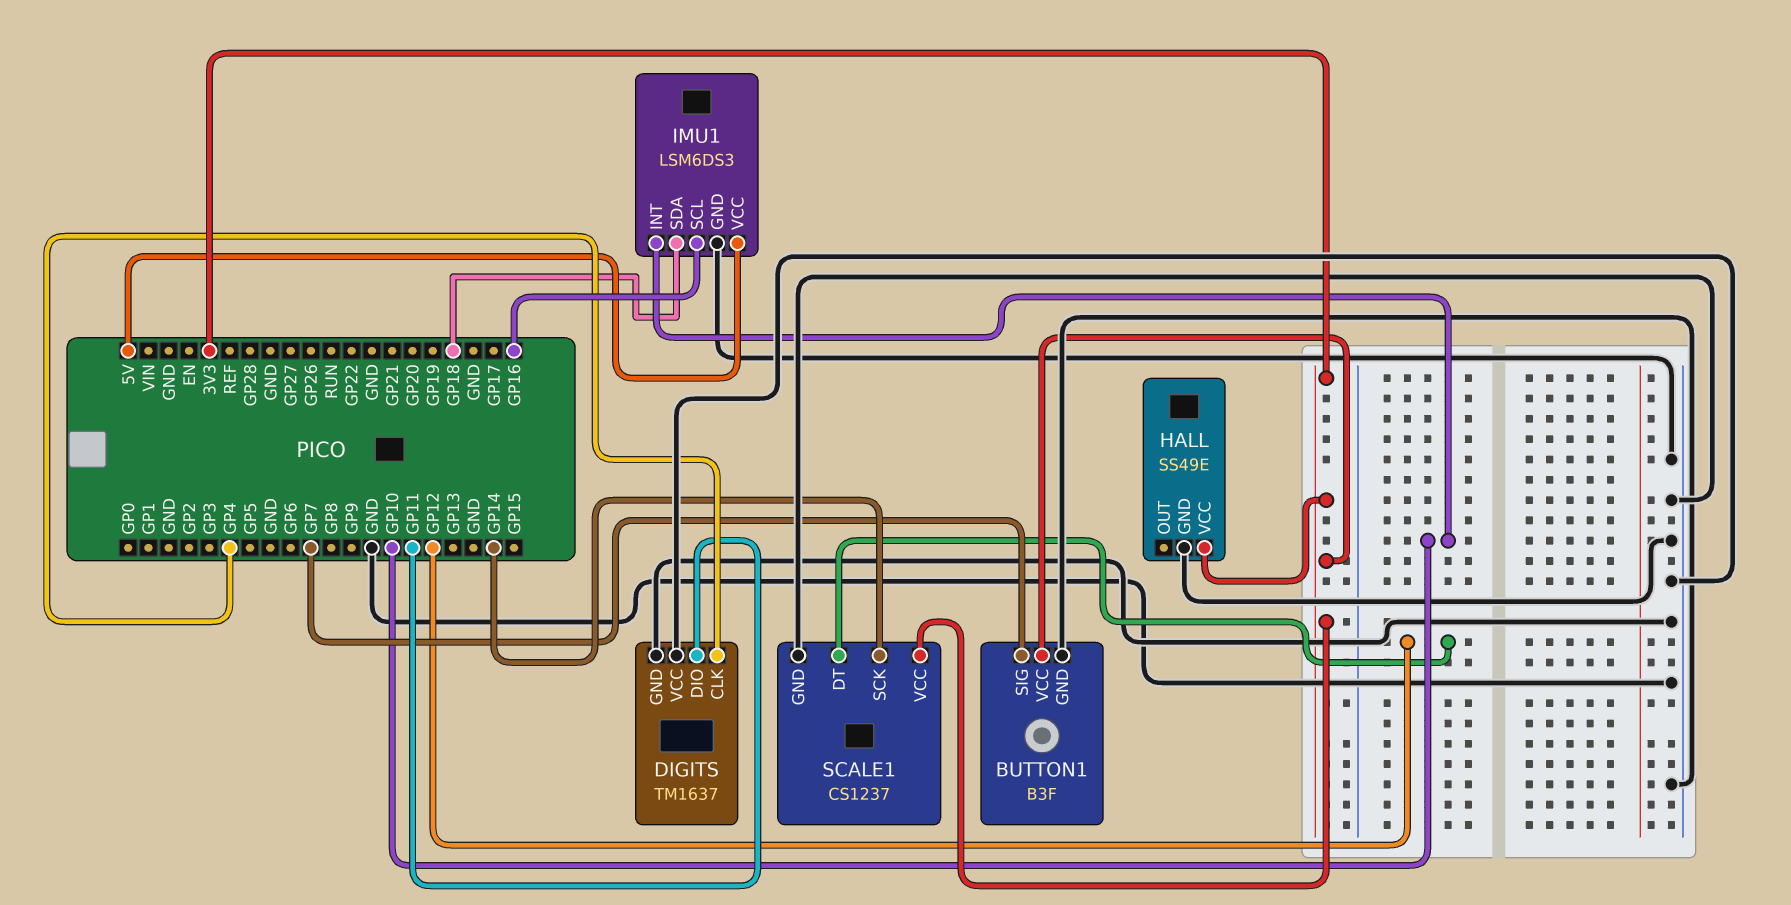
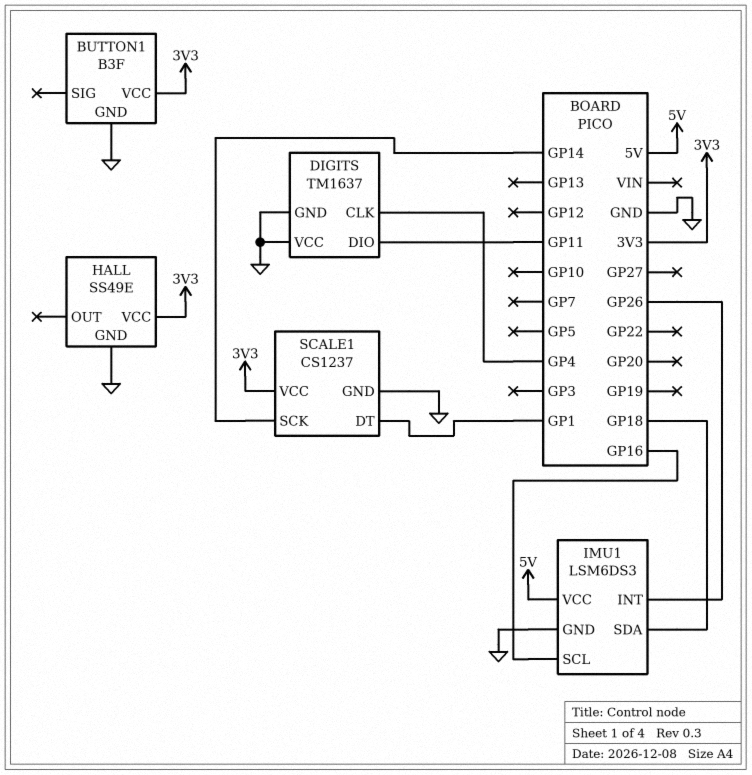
BUTTON1 pin SIG: GP7 -> none
IMU1 pin INT: GP10 -> GP26
SCALE1 pin DT: GP12 -> GP1

